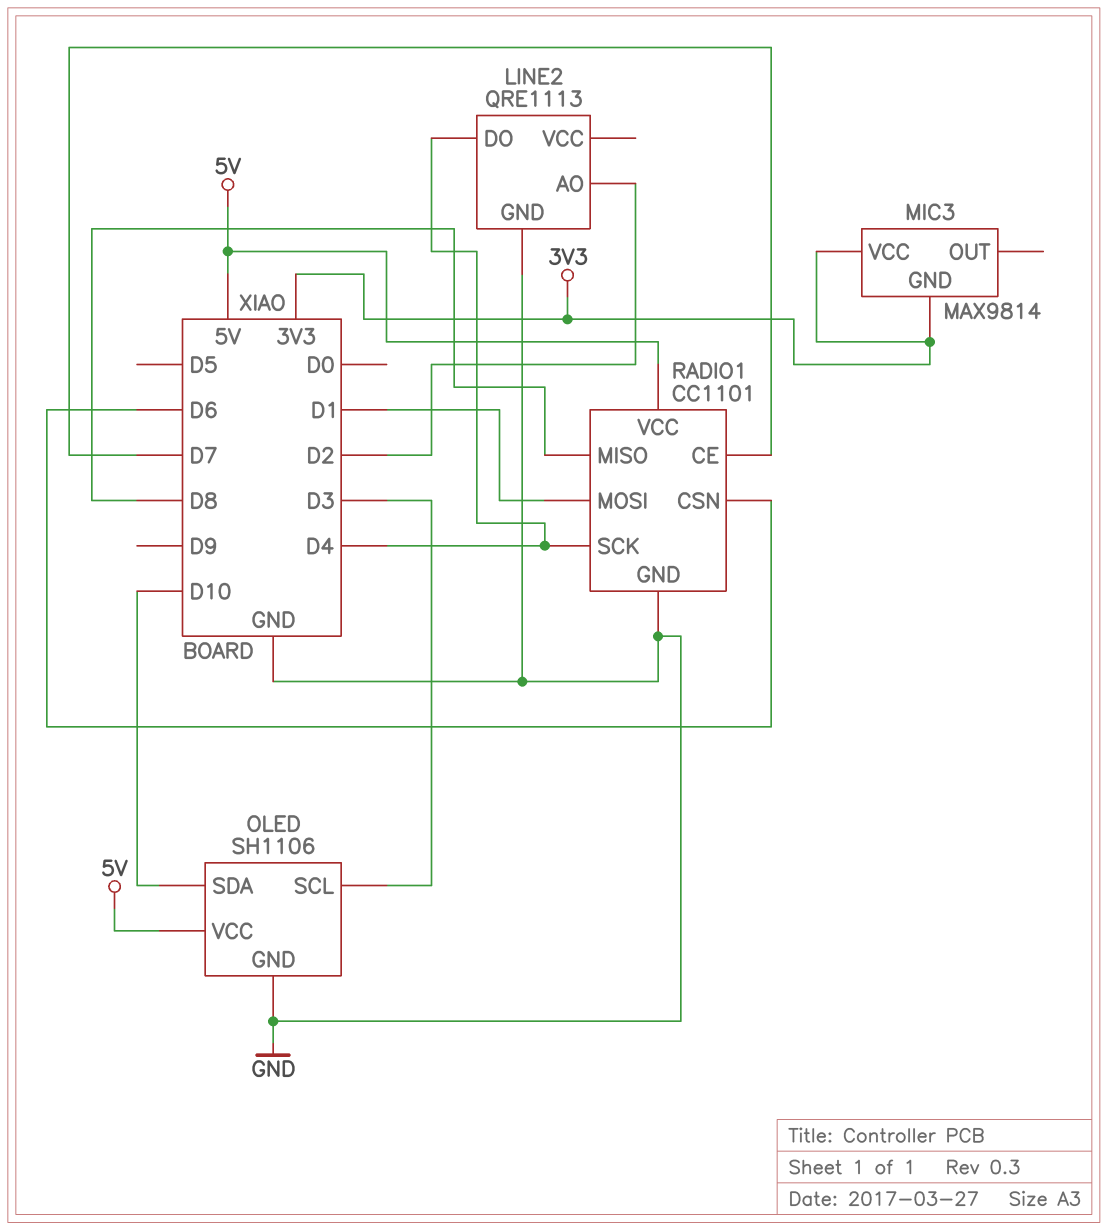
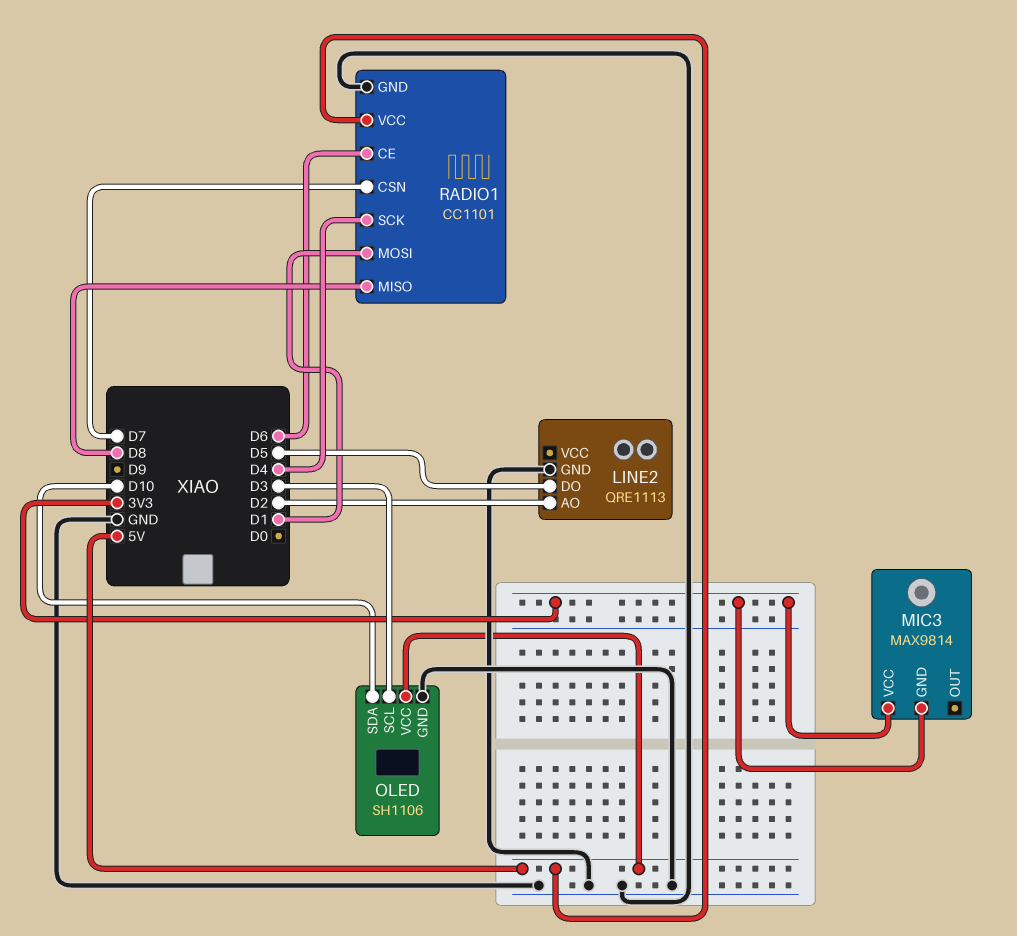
LINE2 pin DO: D4 -> D5
RADIO1 pin CE: D7 -> D6
RADIO1 pin CSN: D6 -> D7

